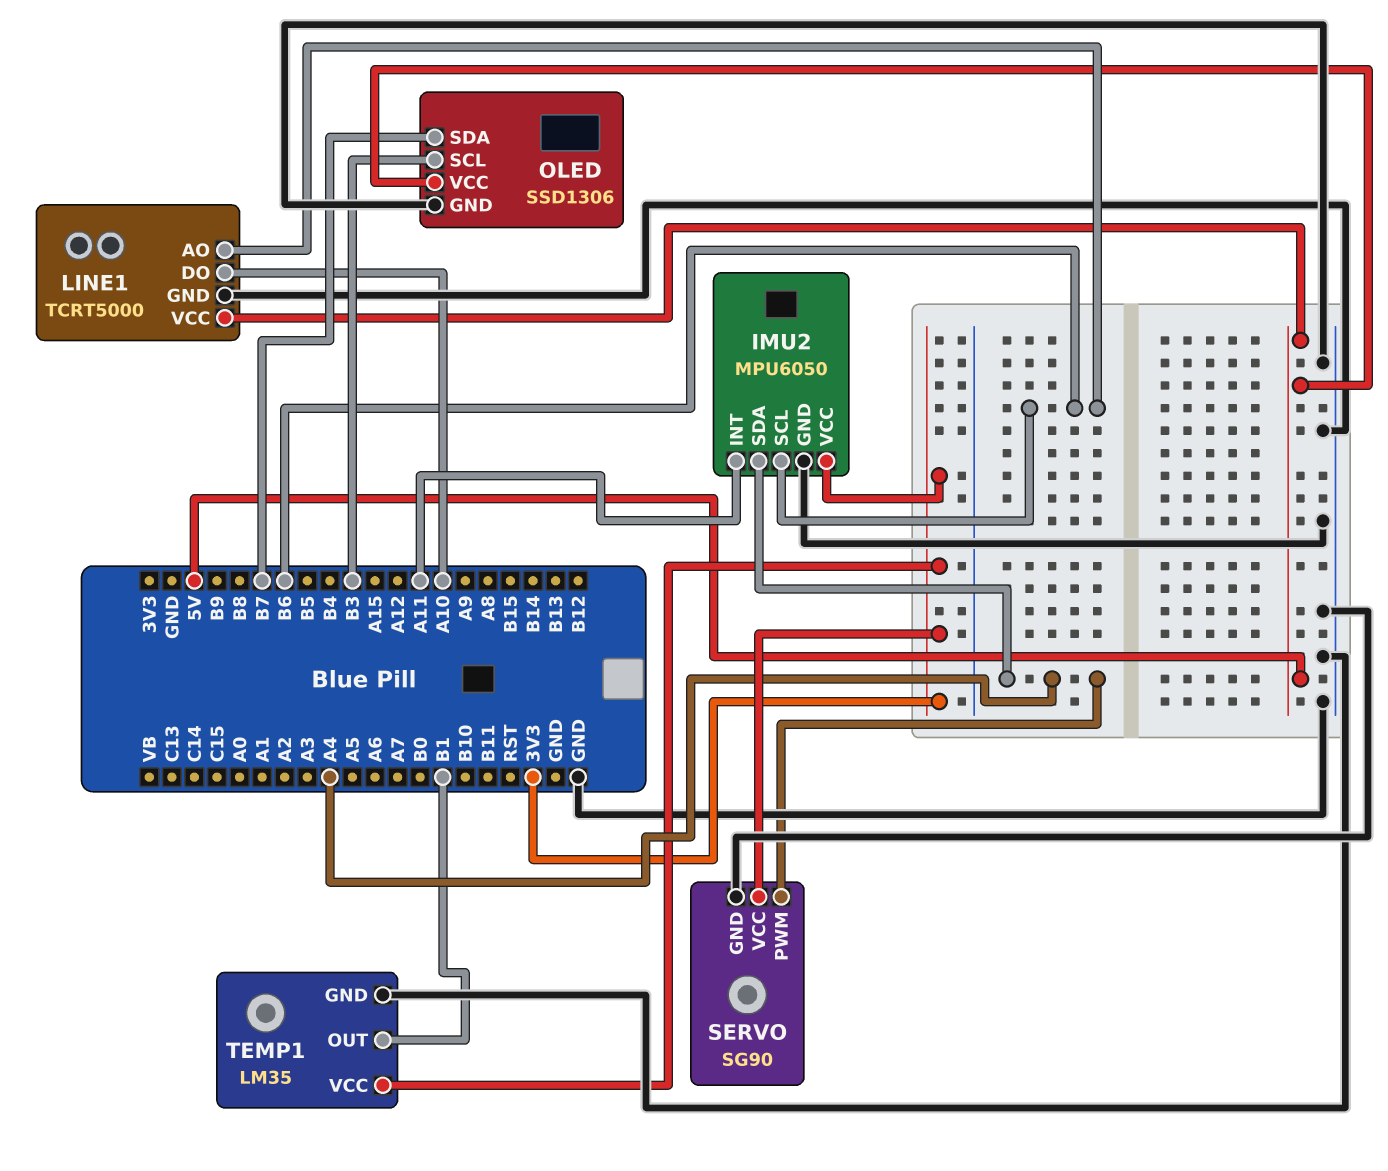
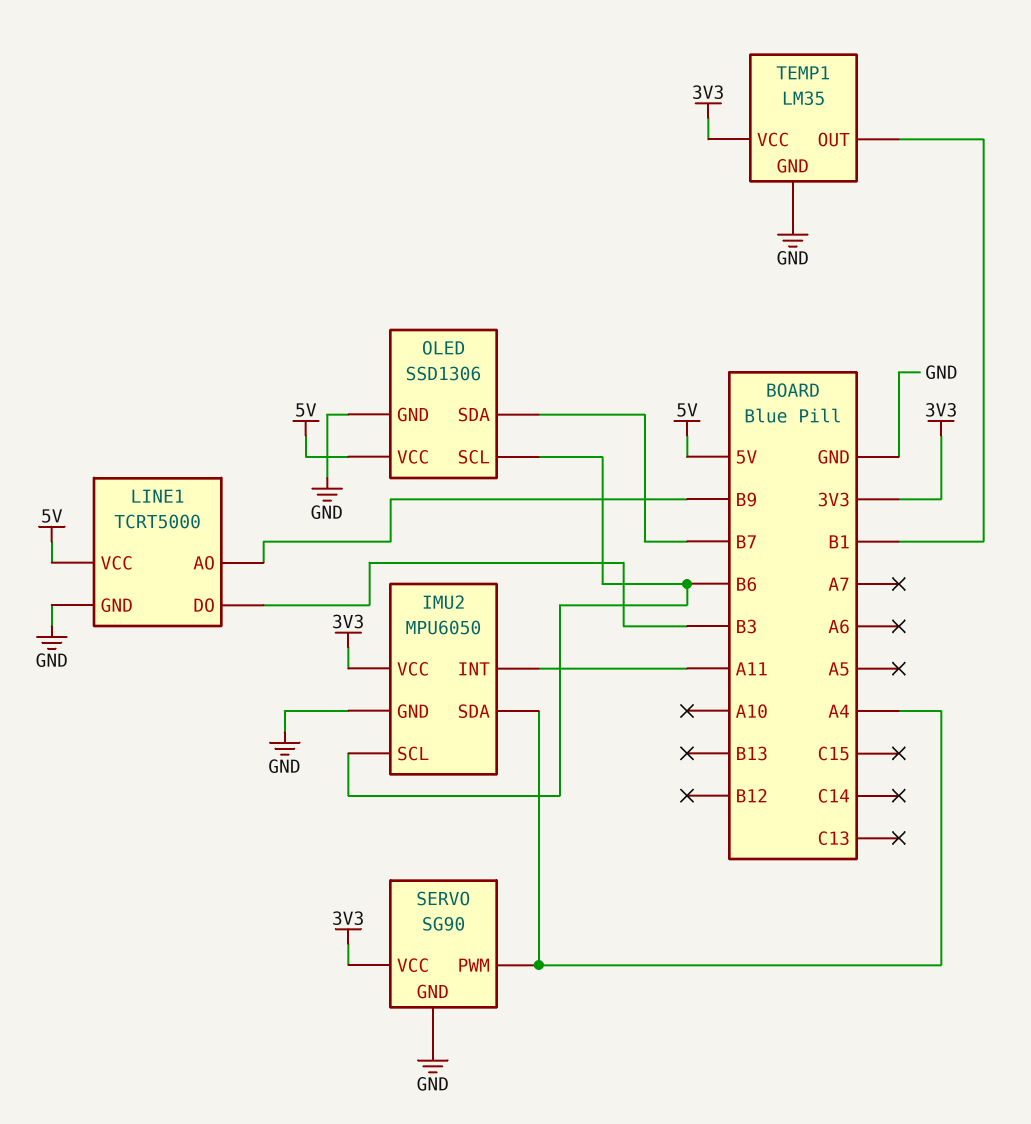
LINE1 pin AO: B6 -> B9
LINE1 pin DO: A10 -> B3
OLED pin SCL: B3 -> B6

